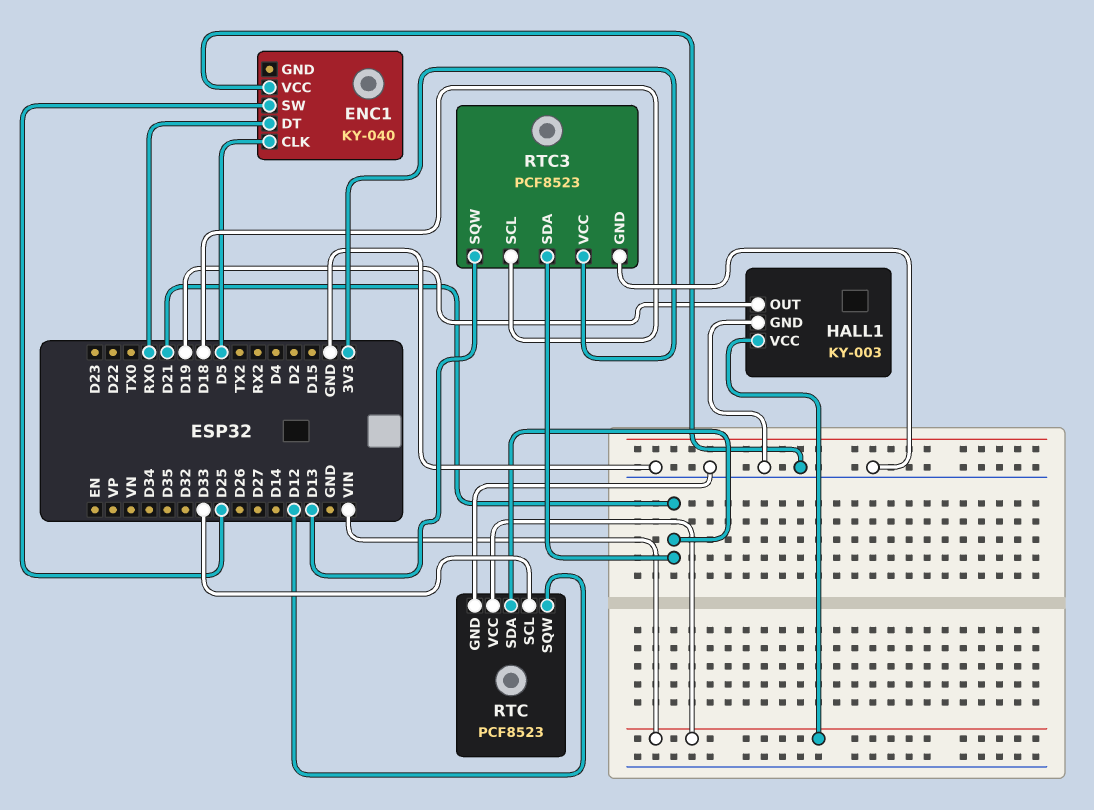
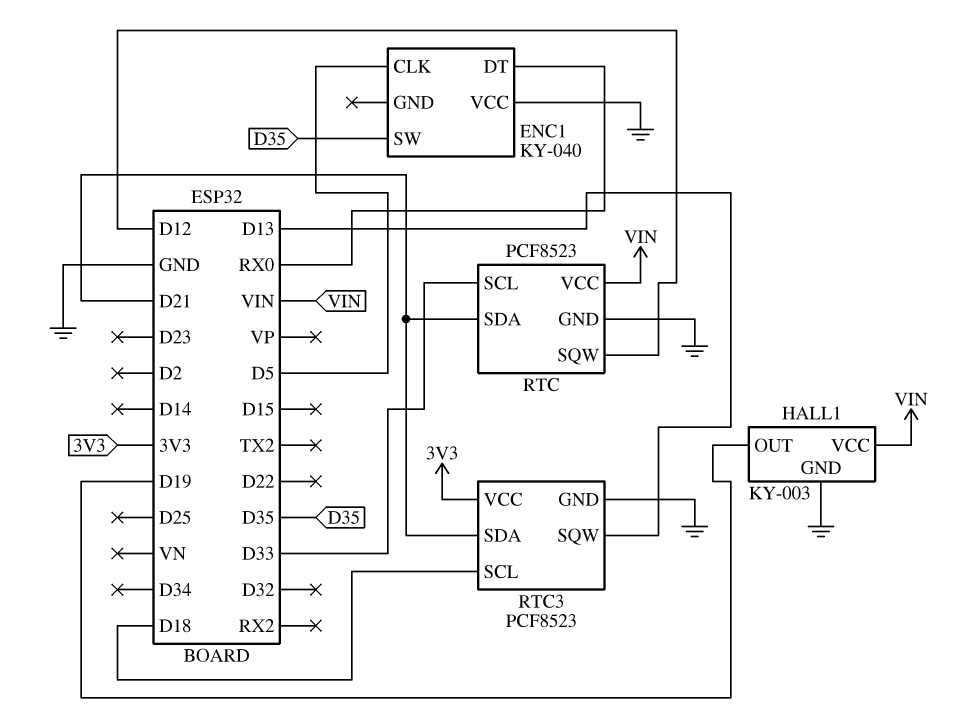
ENC1 pin SW: D25 -> D35

